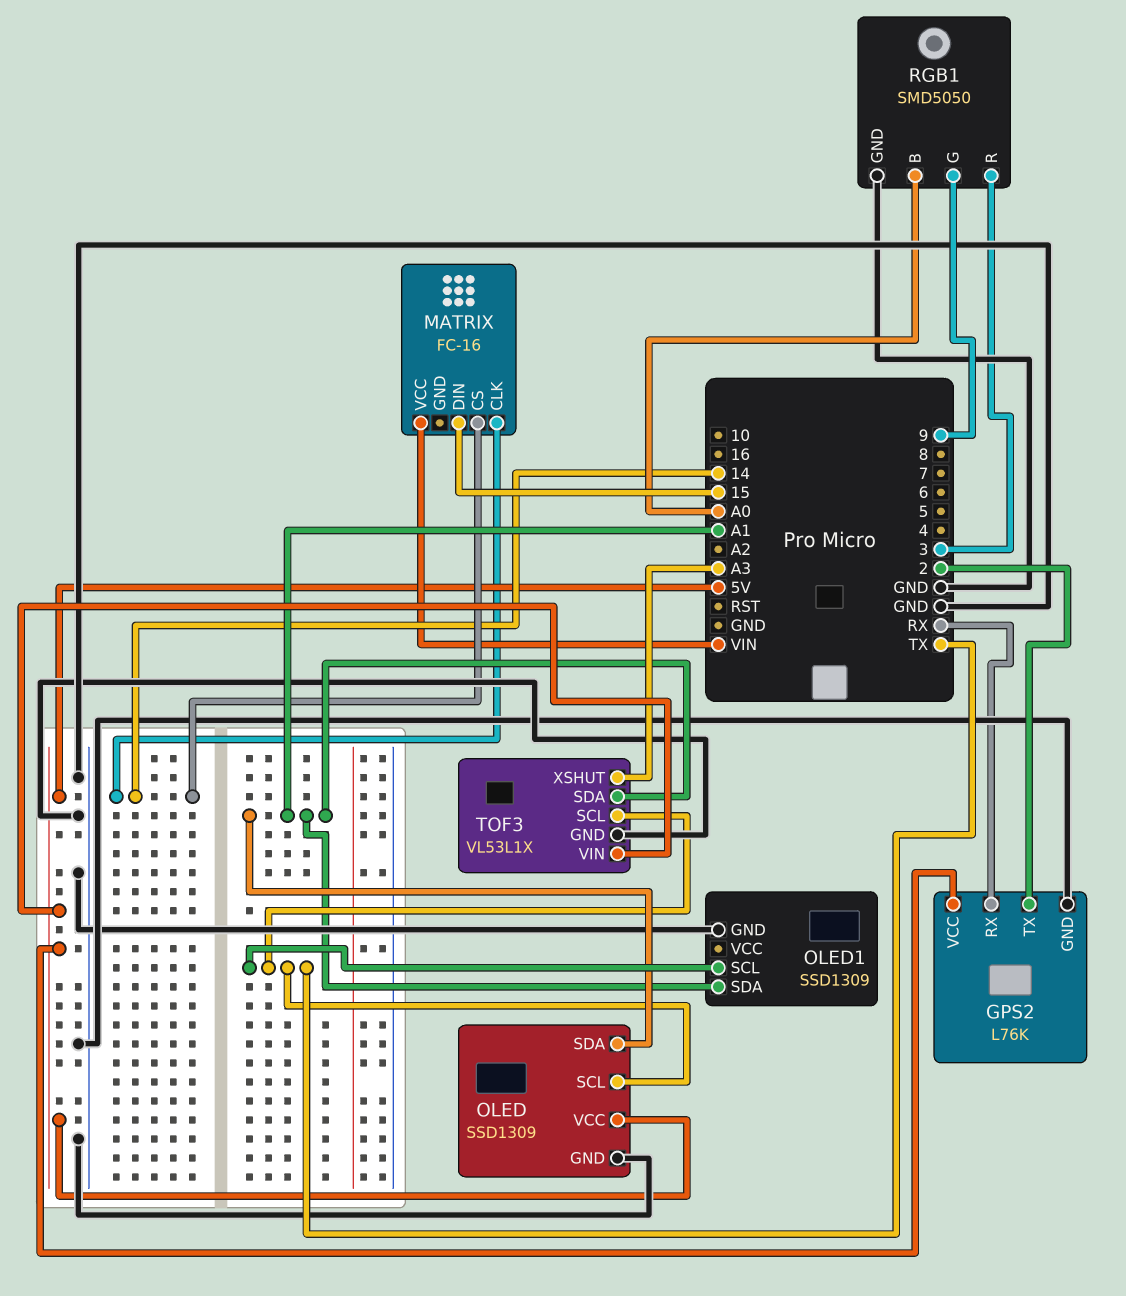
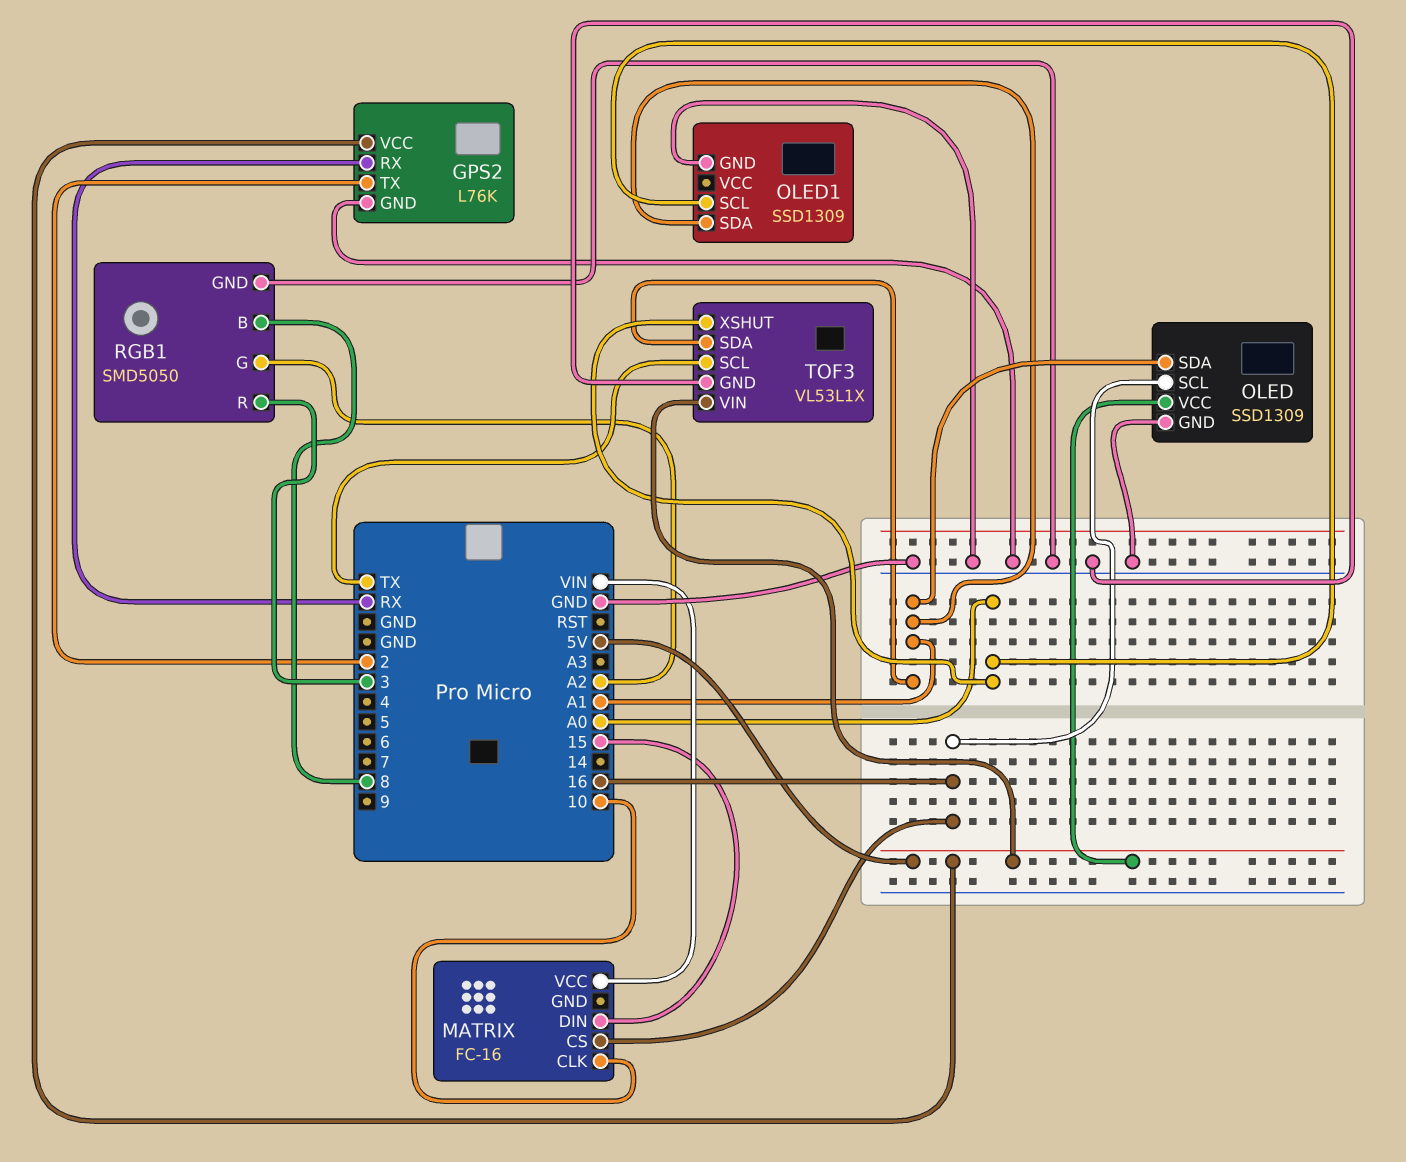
MATRIX pin CLK: 14 -> 10
MATRIX pin CS: 14 -> 16
OLED pin SCL: TX -> 16
OLED1 pin SCL: TX -> A0
RGB1 pin B: A0 -> 8
RGB1 pin G: 9 -> A2
TOF3 pin XSHUT: A3 -> A0

